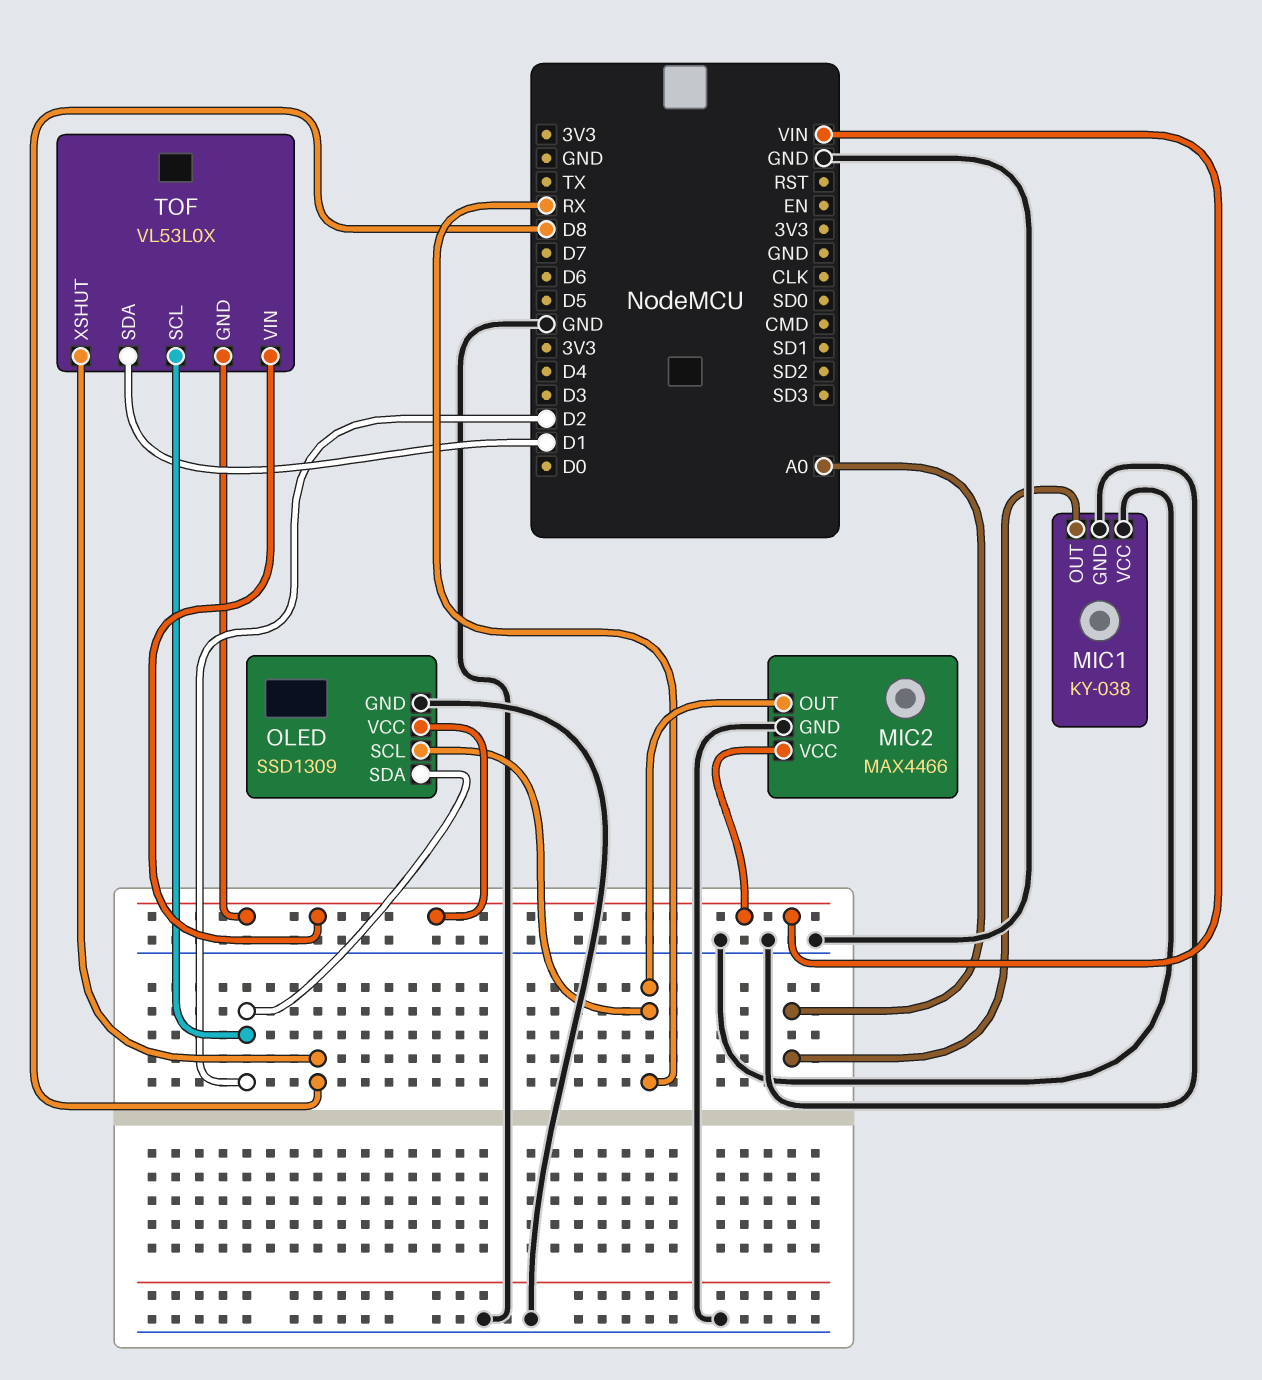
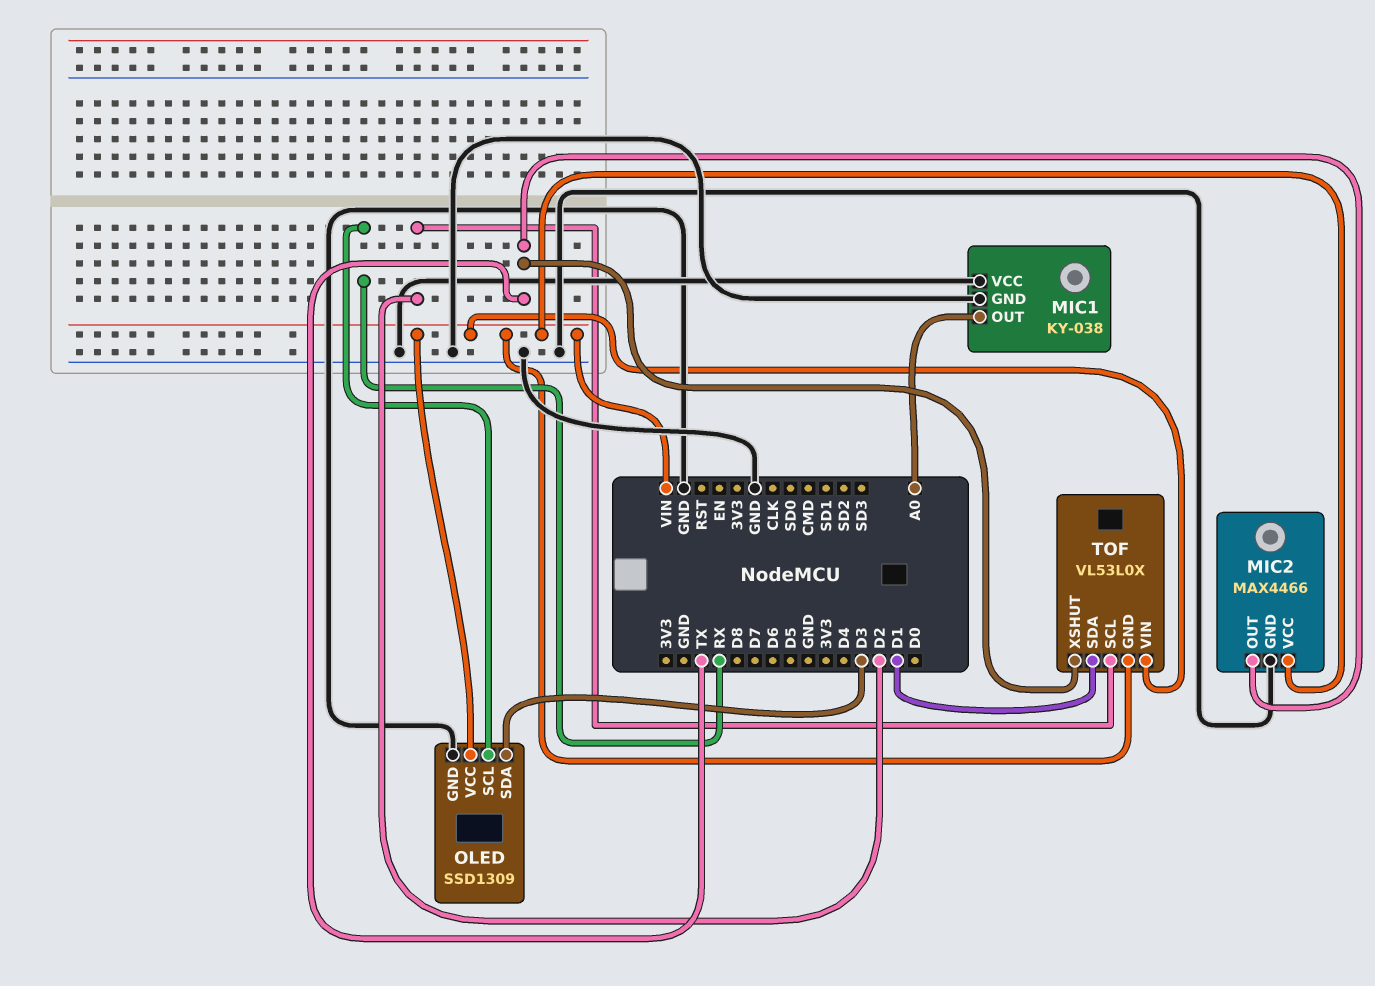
MIC2 pin OUT: RX -> TX
OLED pin SDA: D2 -> D3
TOF pin XSHUT: D8 -> TX

